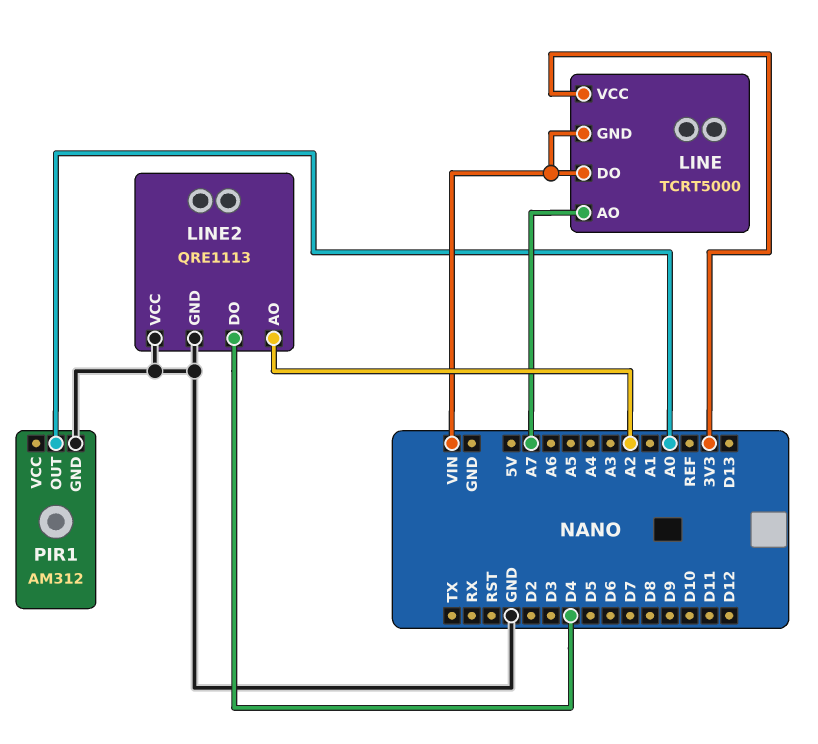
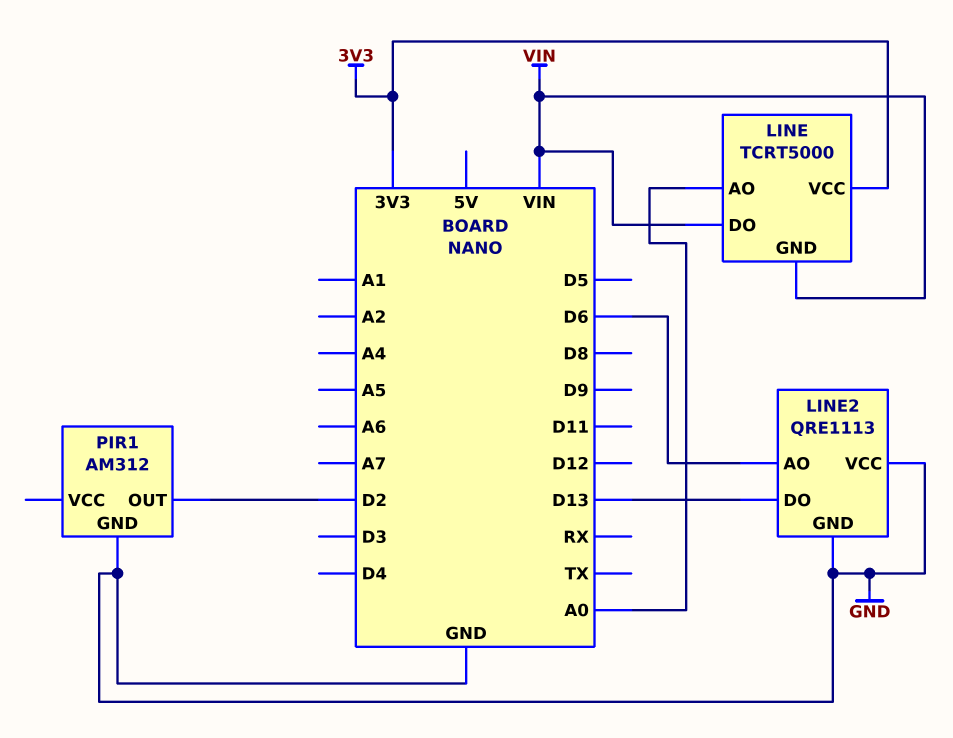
LINE pin AO: A7 -> A0
LINE2 pin AO: A2 -> D6
LINE2 pin DO: D4 -> D13
PIR1 pin OUT: A0 -> D2

